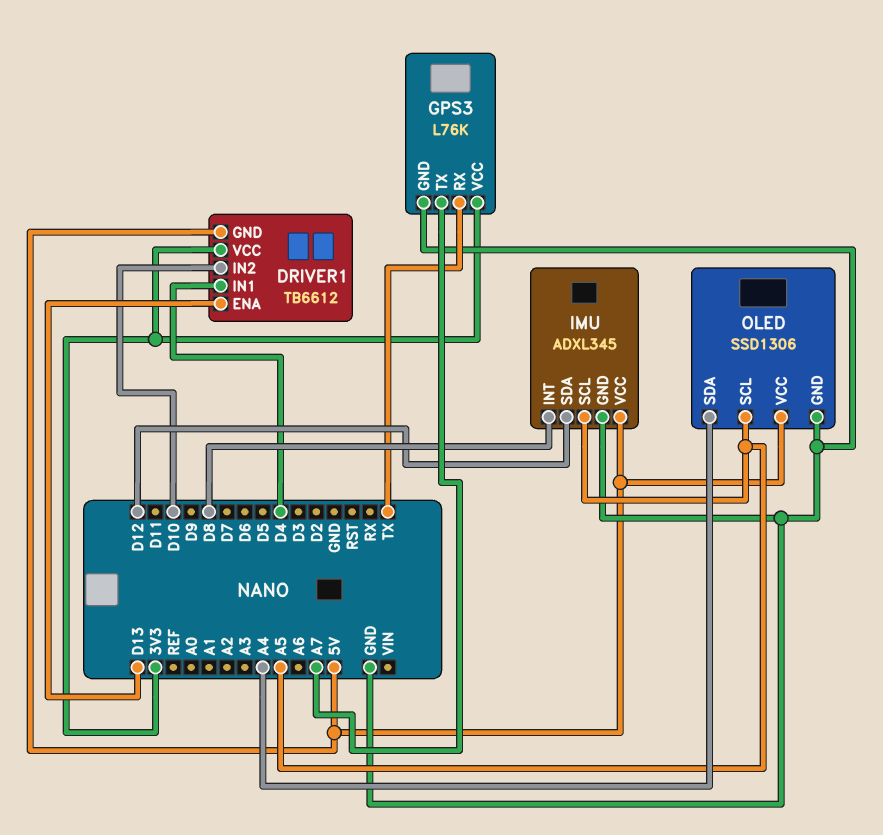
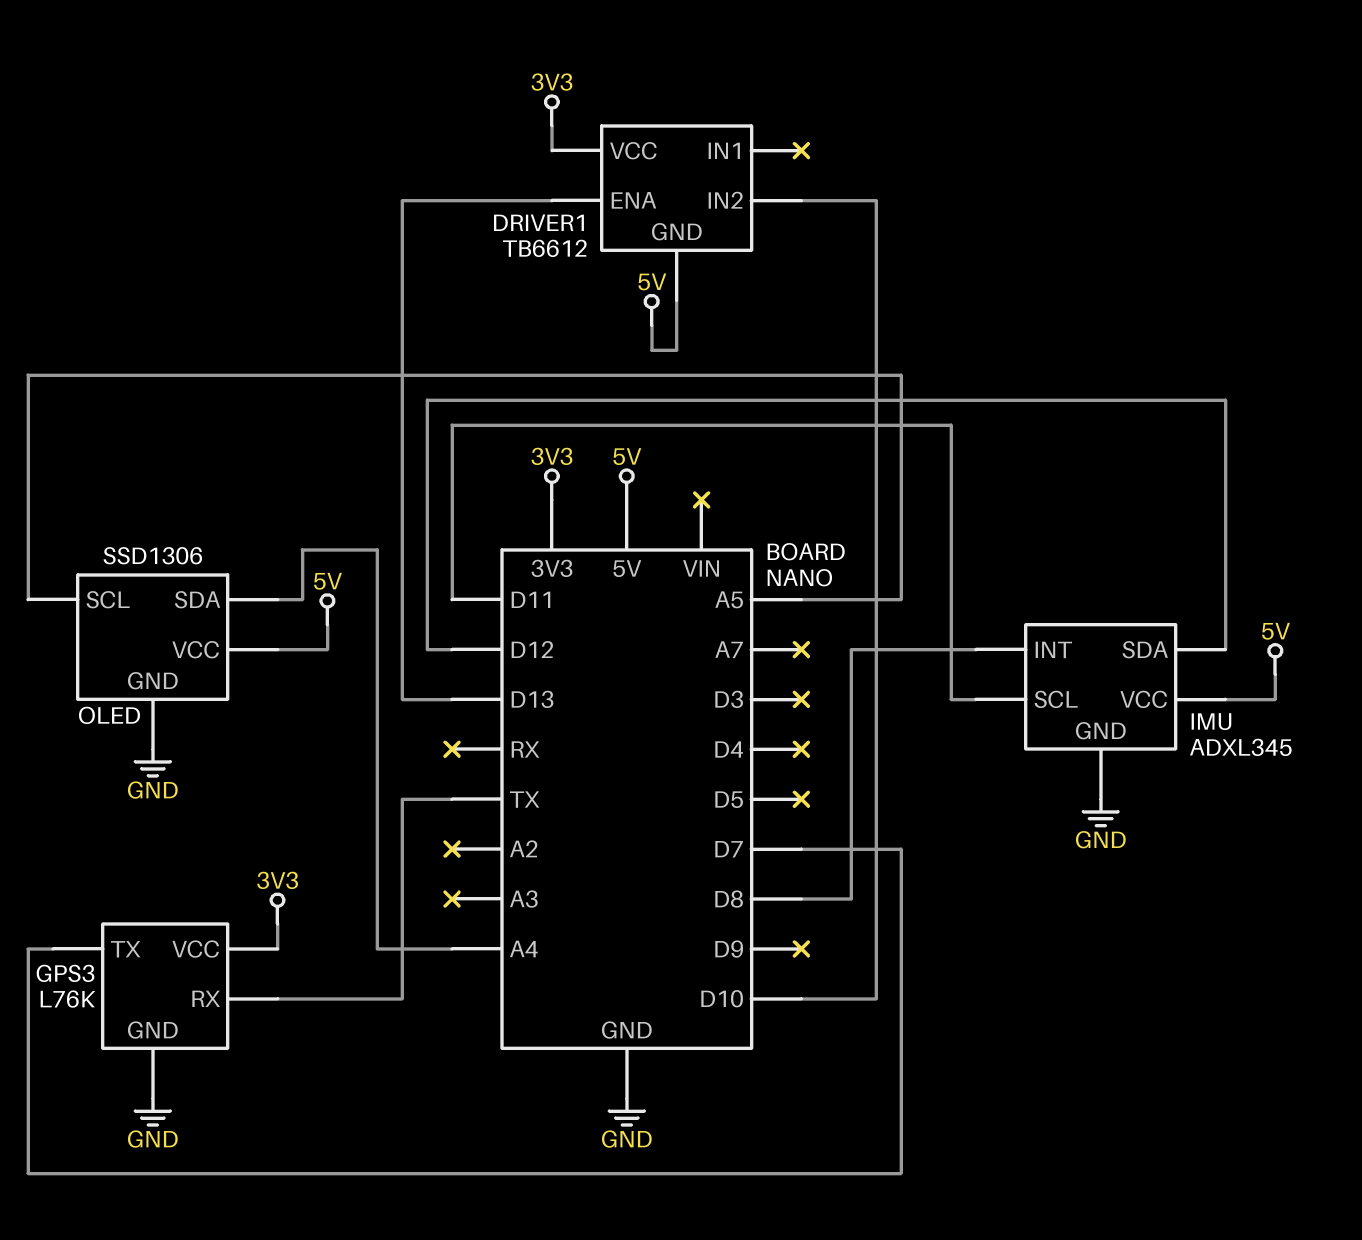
DRIVER1 pin IN1: D4 -> none
GPS3 pin TX: A7 -> D7
IMU pin SCL: A5 -> D11

